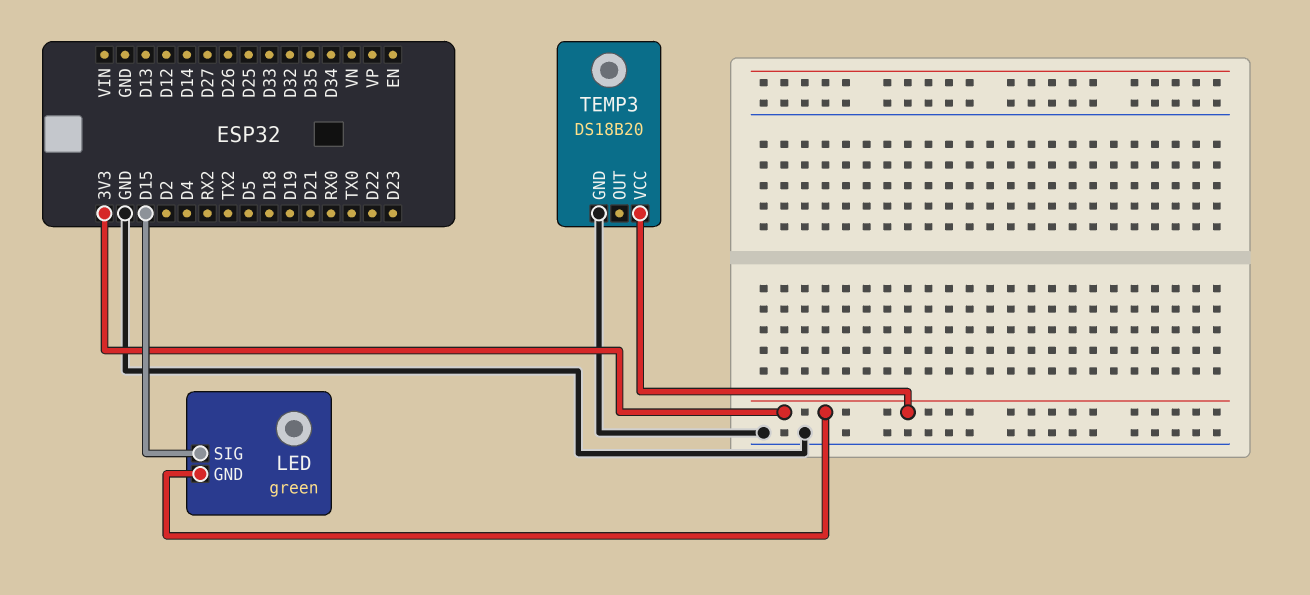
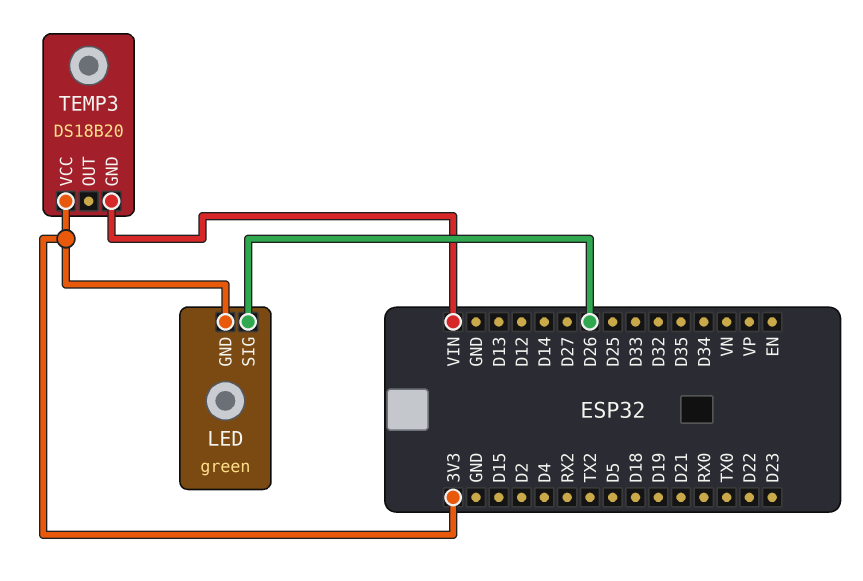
LED pin SIG: D15 -> D26
TEMP3 pin GND: GND -> VIN

